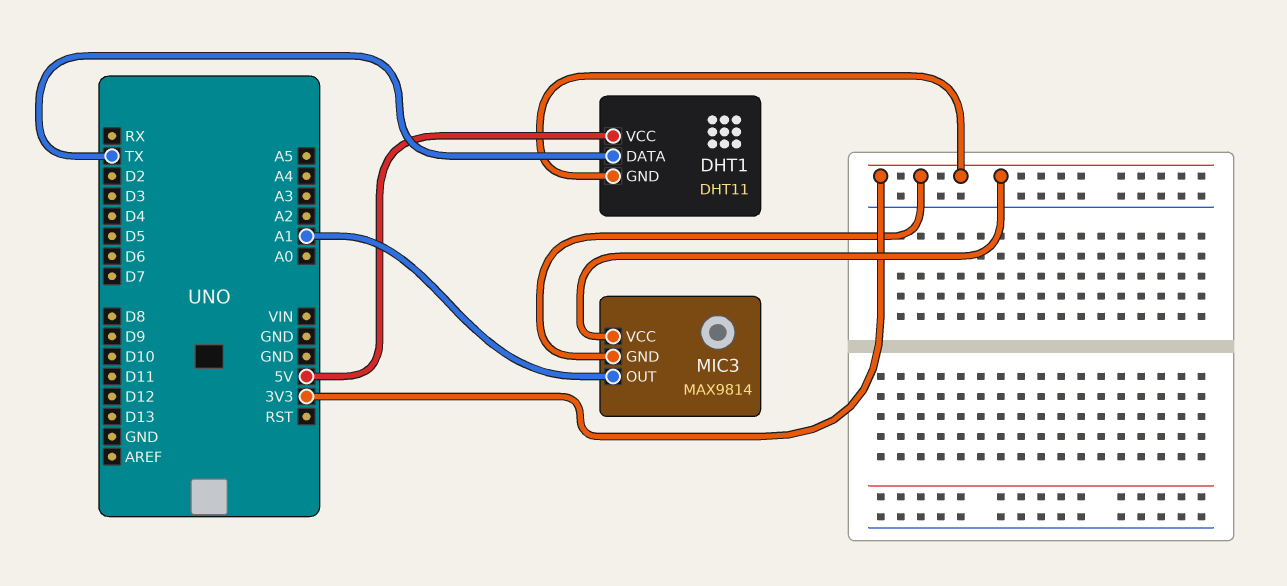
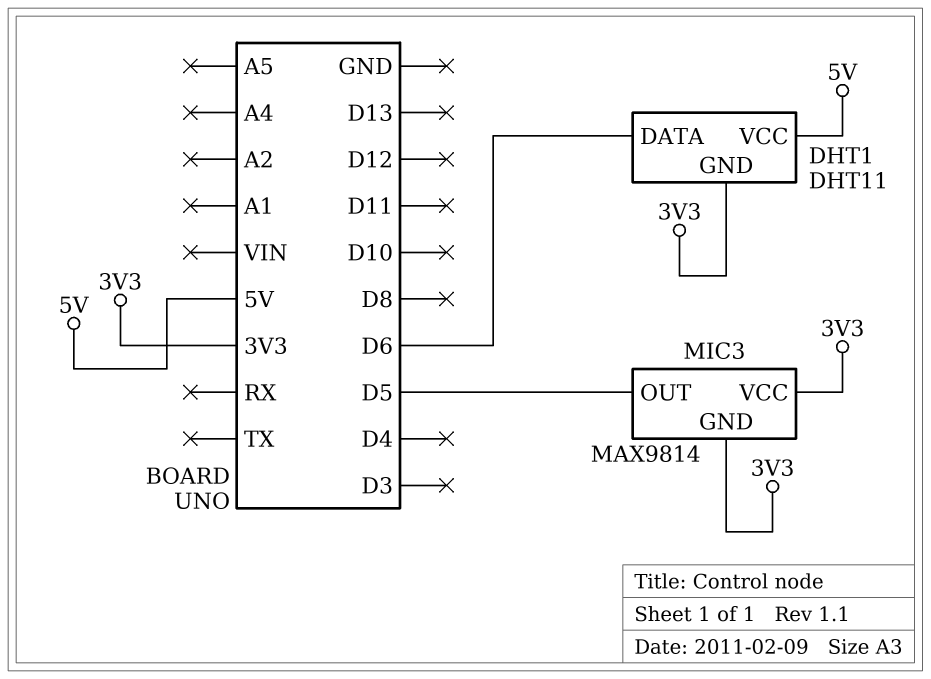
DHT1 pin DATA: TX -> D6
MIC3 pin OUT: A1 -> D5

